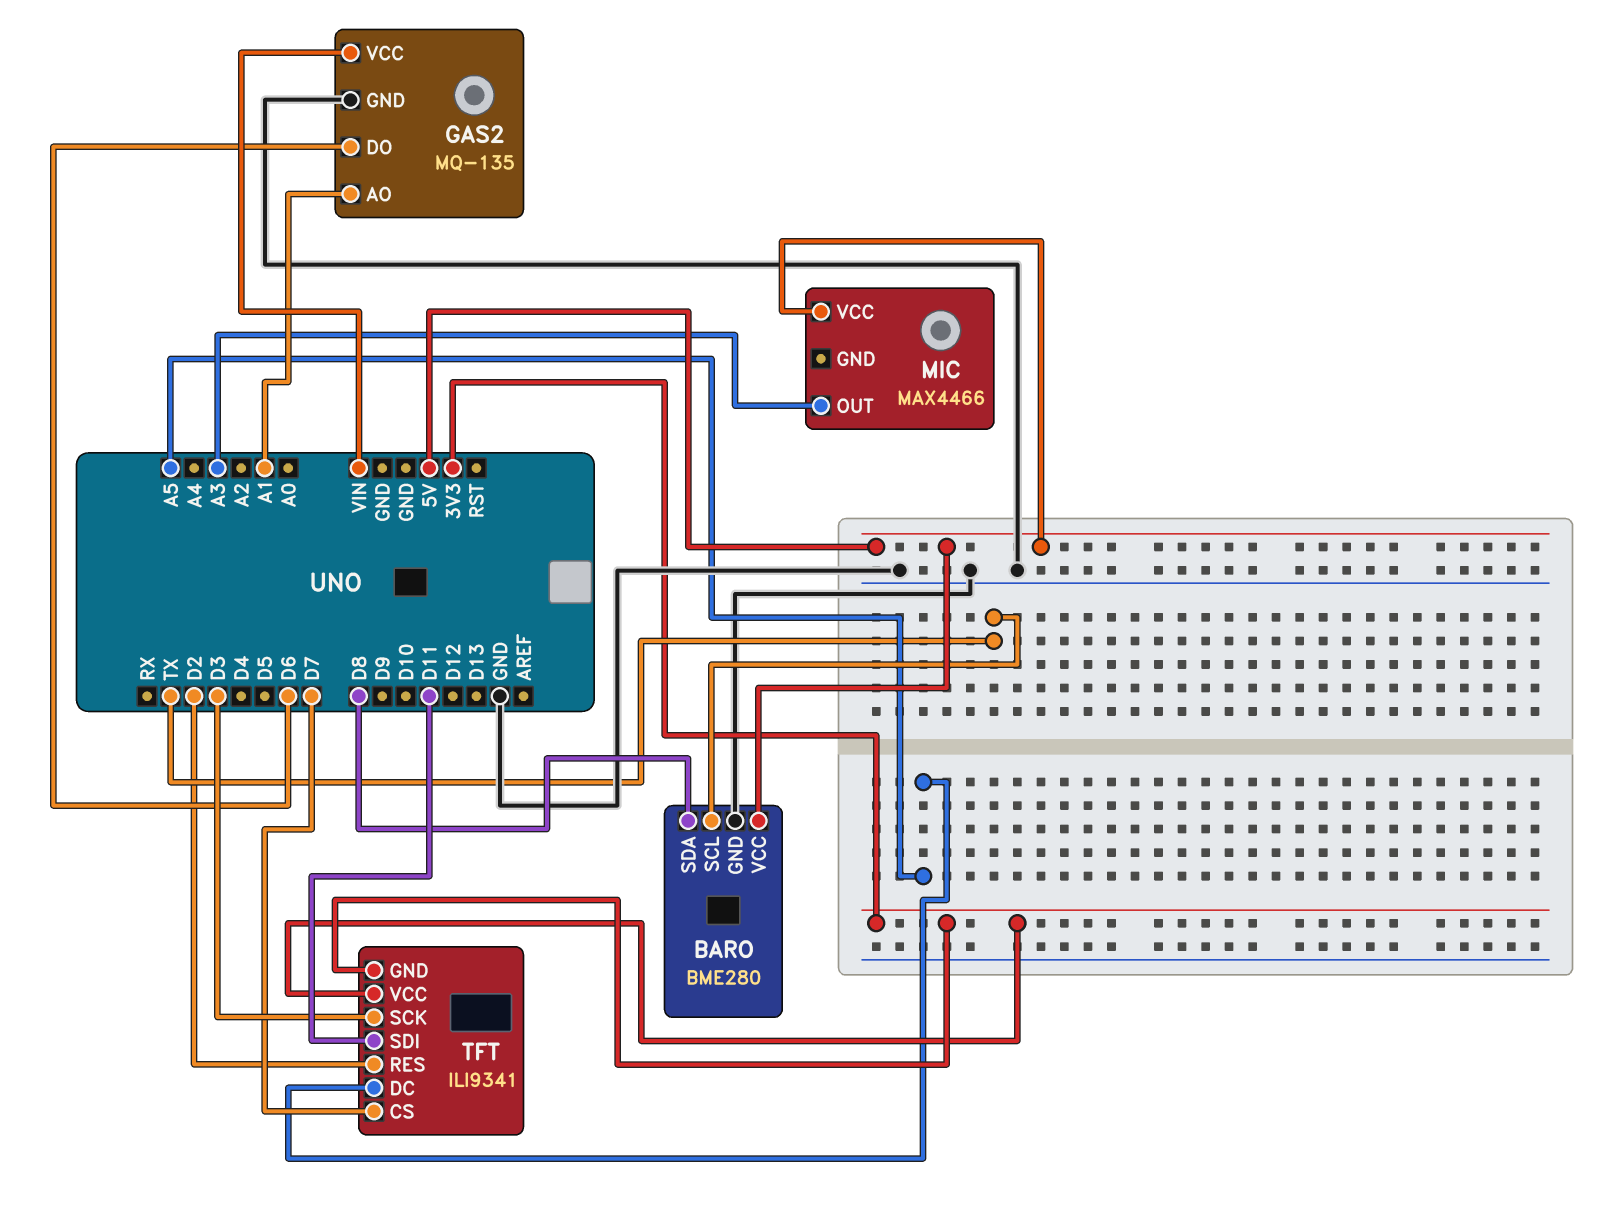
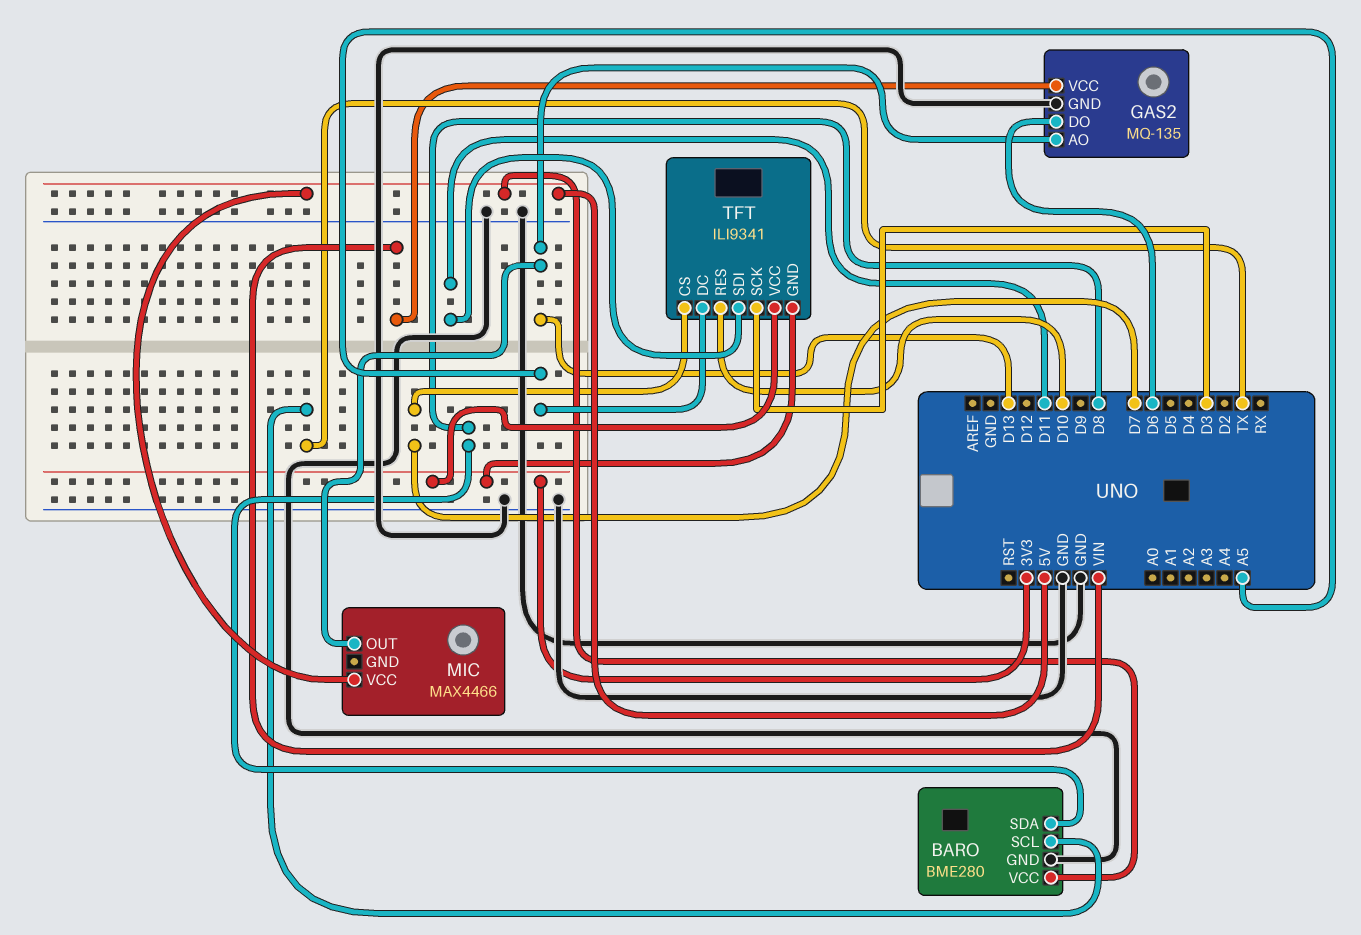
GAS2 pin AO: A1 -> D13
MIC pin OUT: A3 -> D13
TFT pin RES: D2 -> D10

